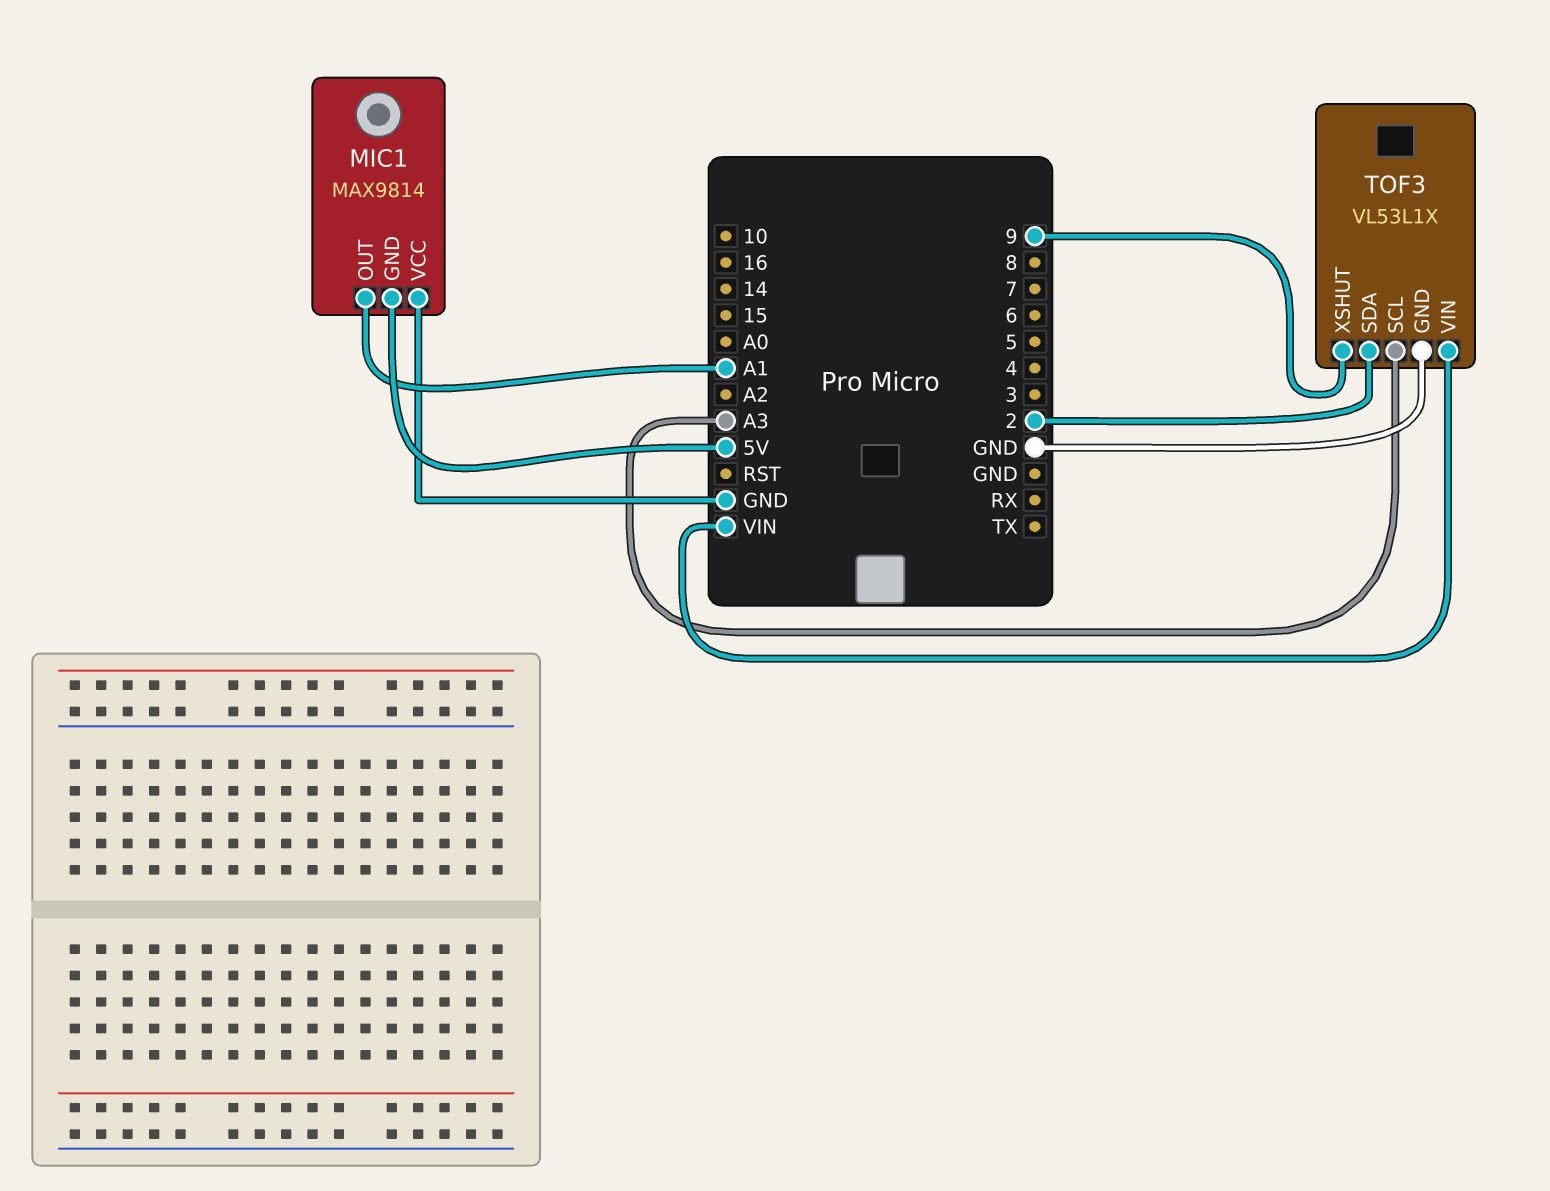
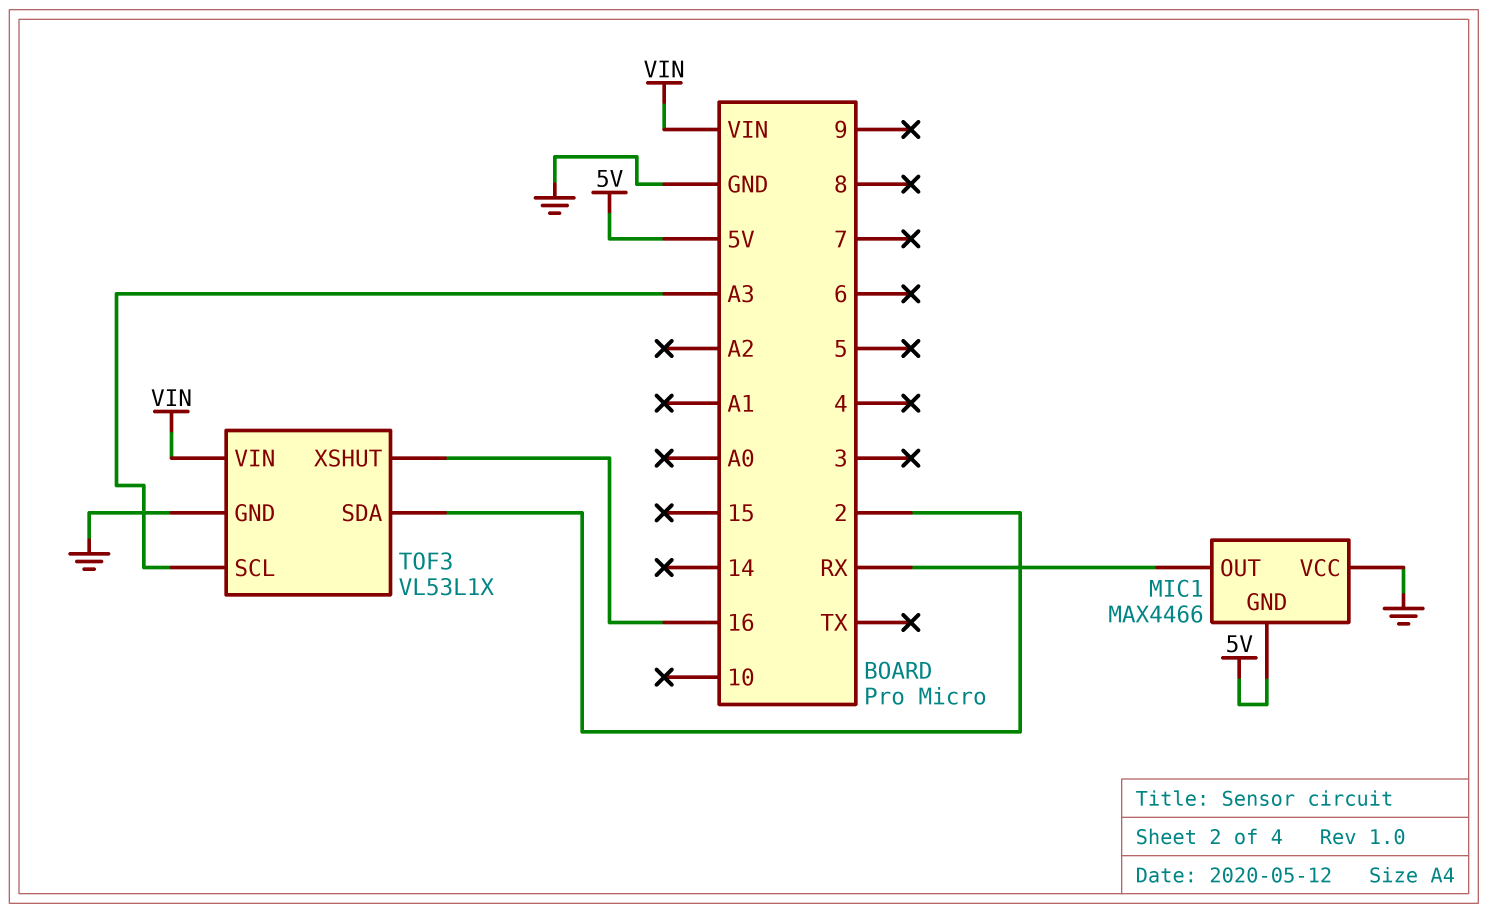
MIC1: MAX9814 -> MAX4466
MIC1 pin OUT: A1 -> RX
TOF3 pin XSHUT: 9 -> 16

